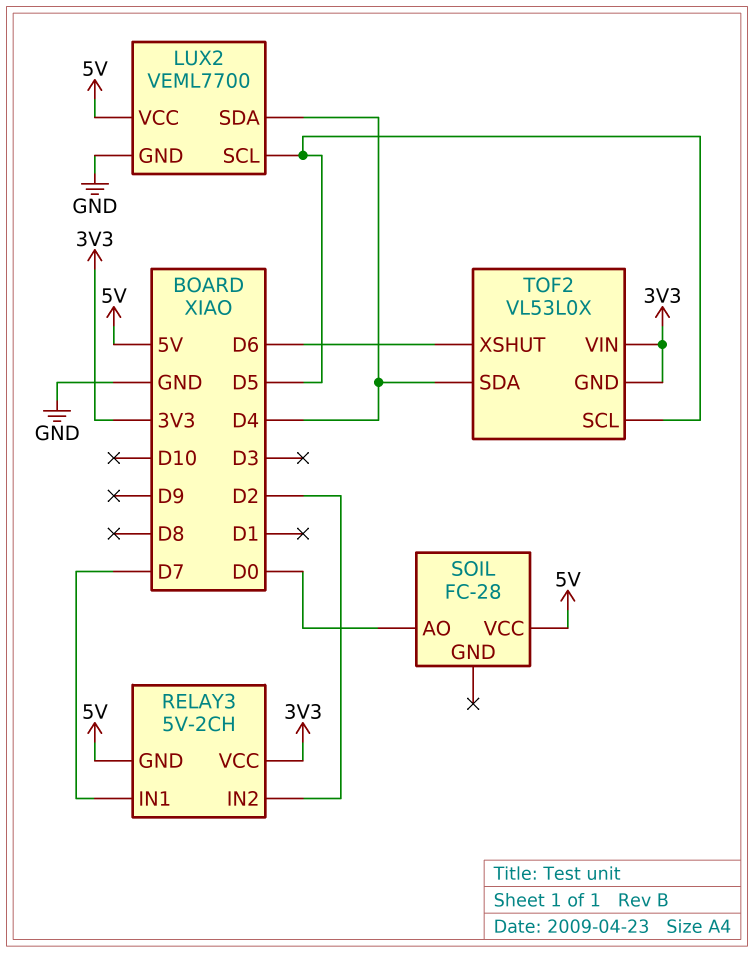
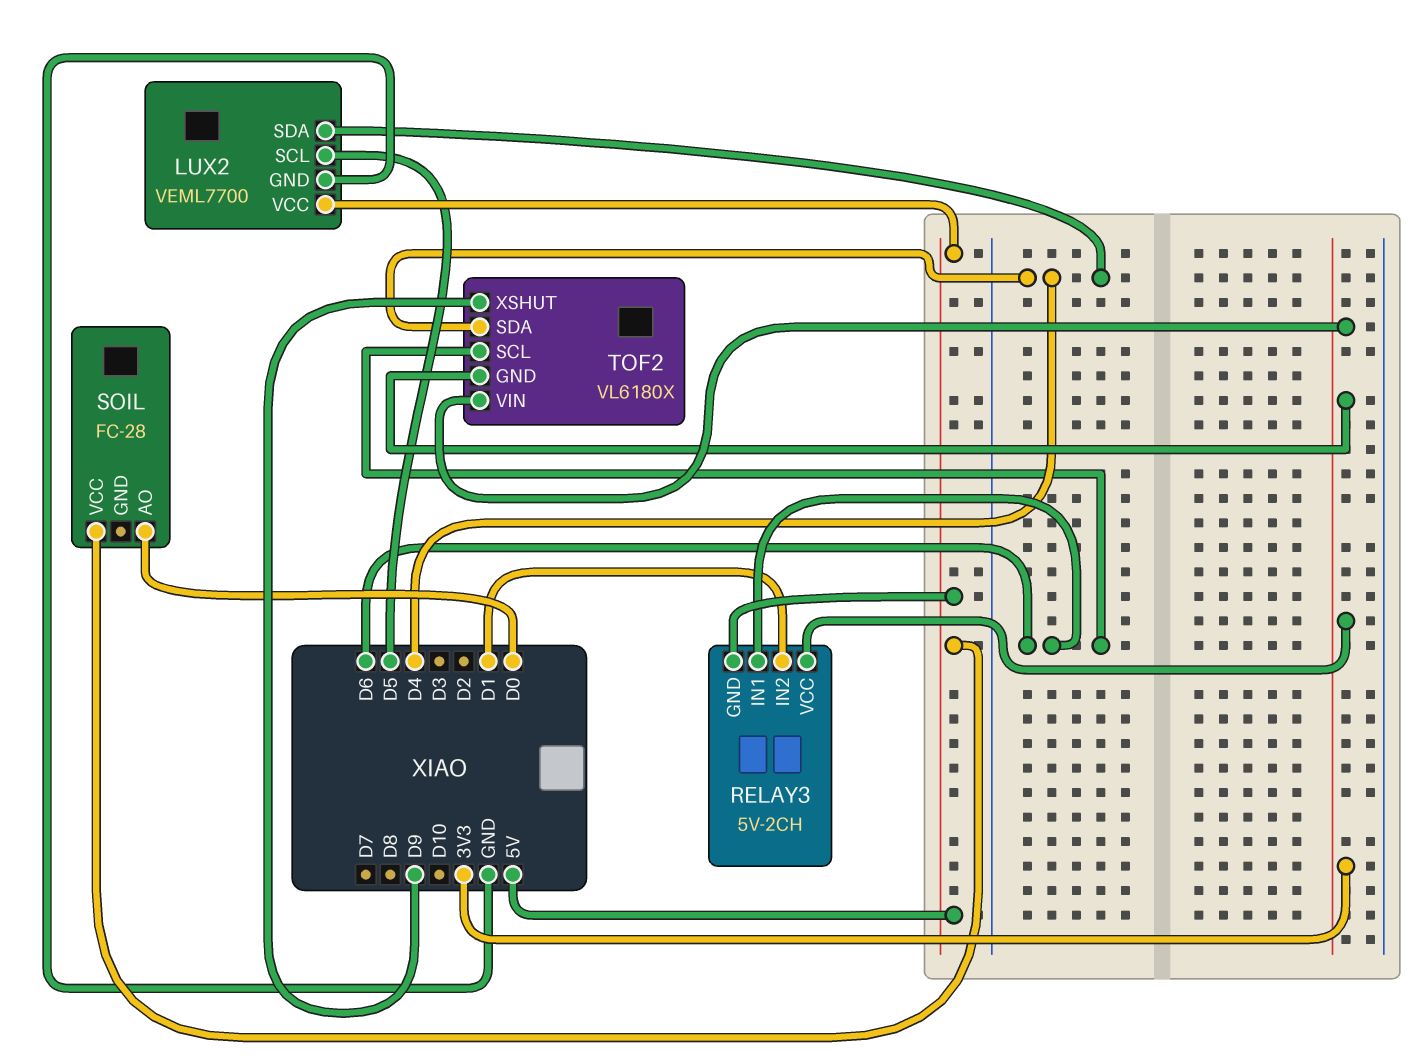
RELAY3 pin IN1: D7 -> D6
RELAY3 pin IN2: D2 -> D1
TOF2: VL53L0X -> VL6180X
TOF2 pin SCL: D5 -> D6
TOF2 pin XSHUT: D6 -> D9

